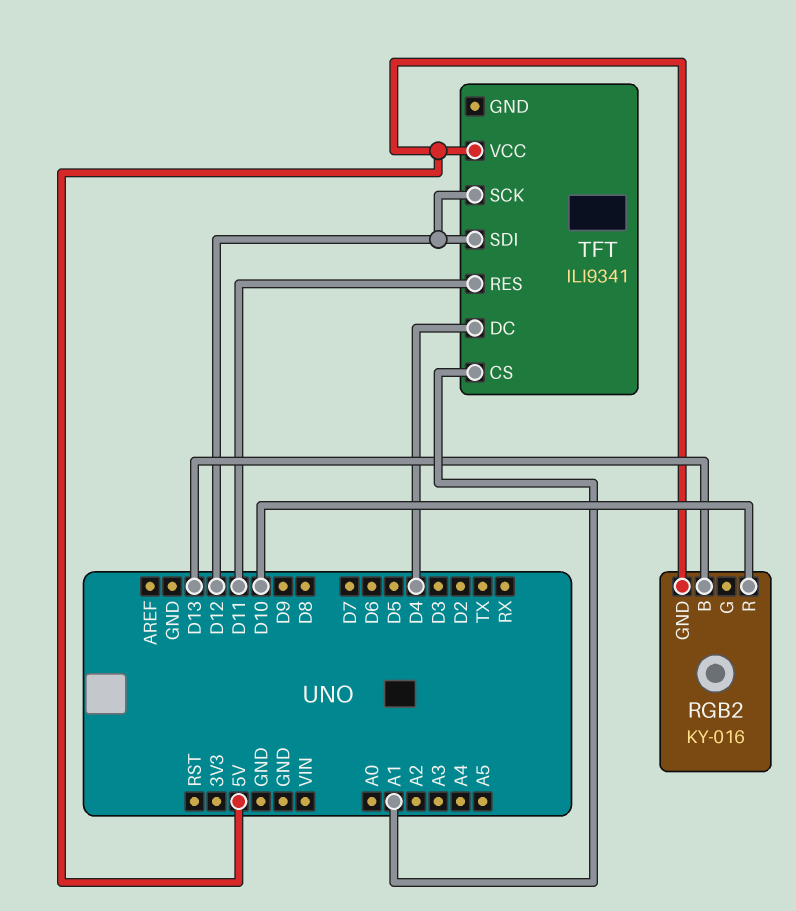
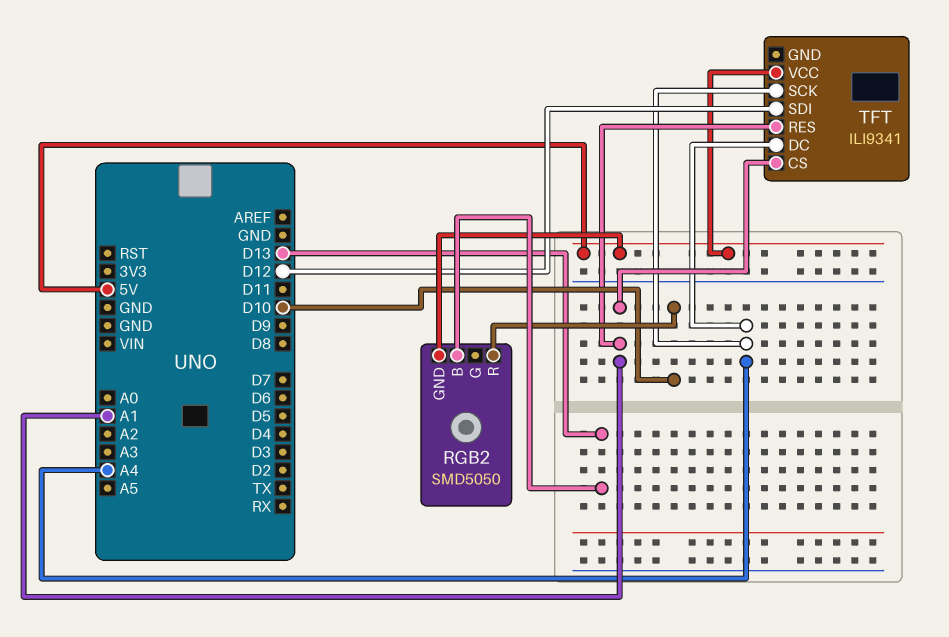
RGB2: KY-016 -> SMD5050
TFT pin DC: D4 -> A4
TFT pin RES: D11 -> A1
TFT pin SCK: D12 -> A4

